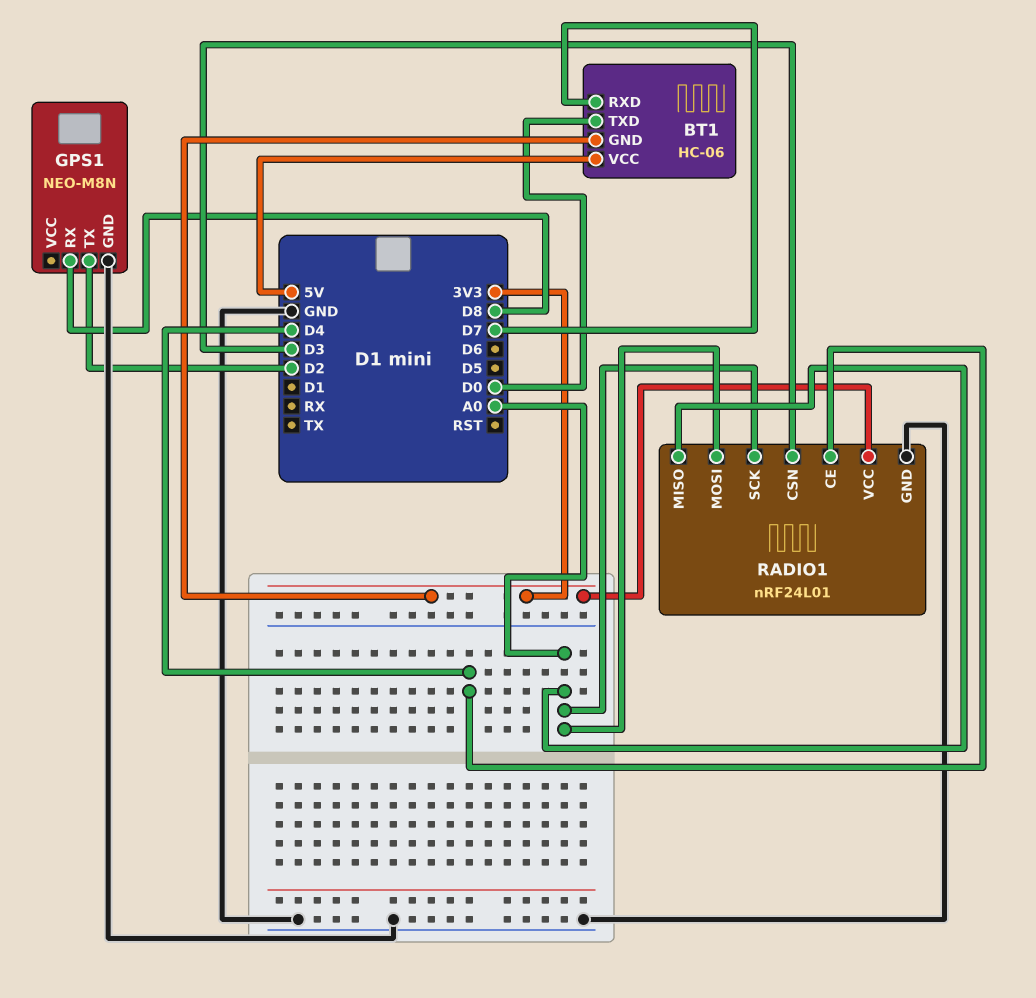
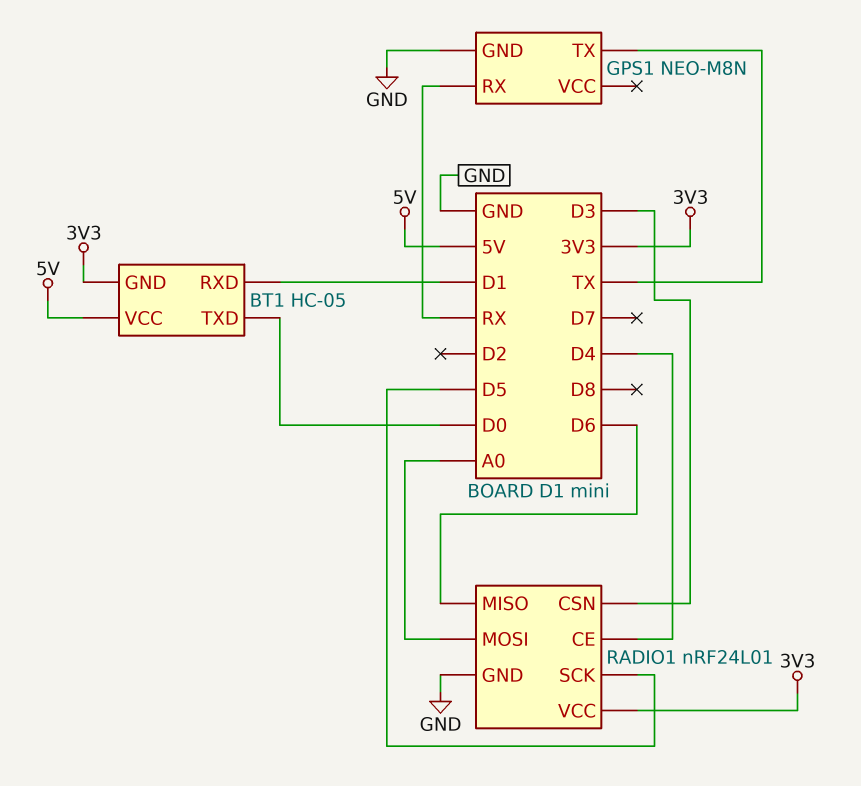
BT1: HC-06 -> HC-05
BT1 pin RXD: D7 -> D1
GPS1 pin RX: D8 -> RX
GPS1 pin TX: D2 -> TX
RADIO1 pin MISO: A0 -> D6
RADIO1 pin SCK: A0 -> D5

